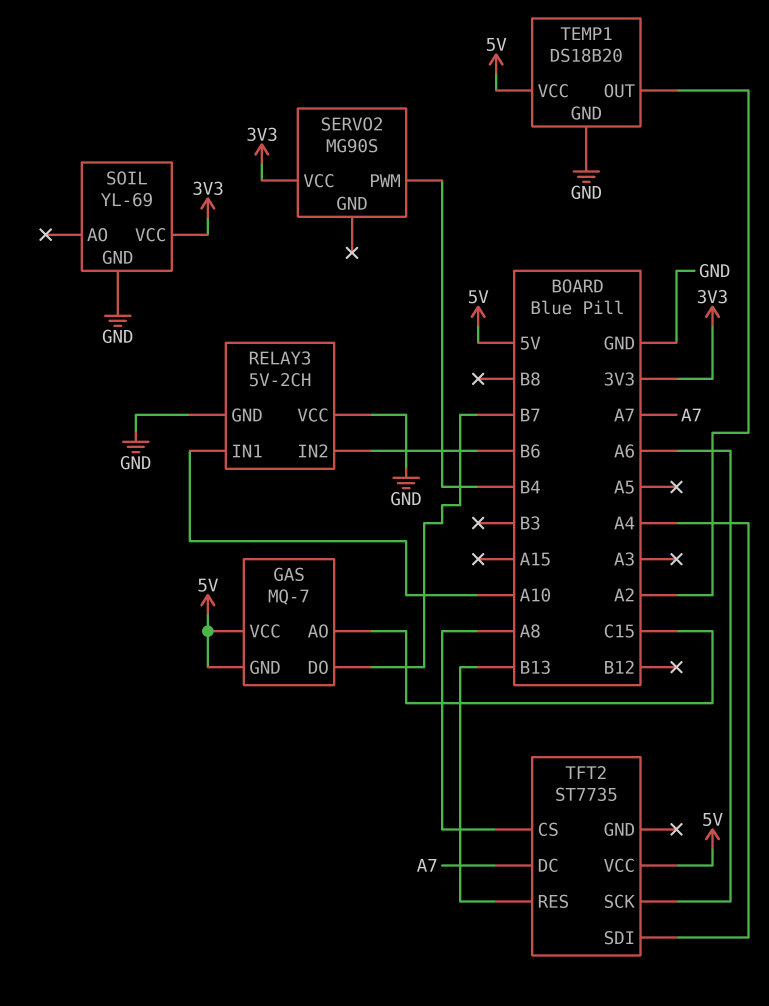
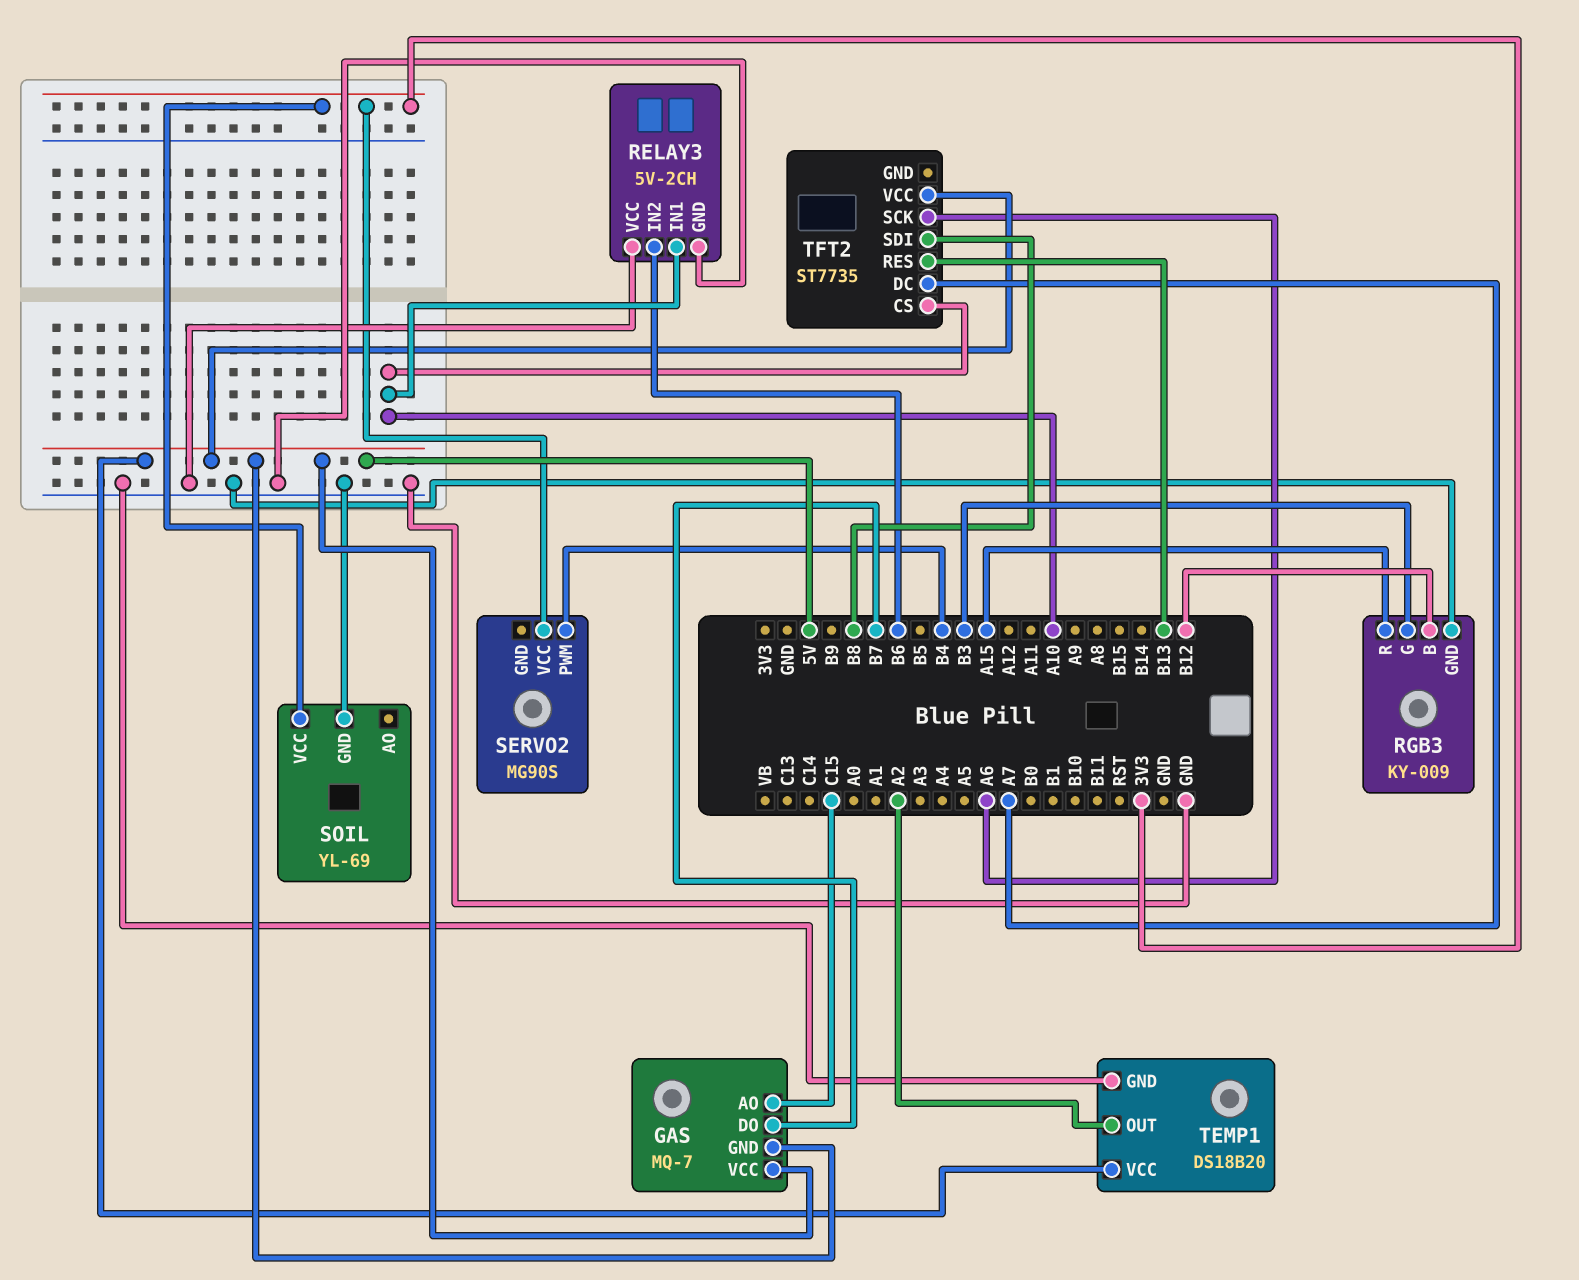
RGB3: none -> KY-009
RGB3 pin B: none -> B12
RGB3 pin G: none -> B3
RGB3 pin GND: none -> GND
RGB3 pin R: none -> A15
TFT2 pin CS: A8 -> A10
TFT2 pin SDI: A4 -> B8

